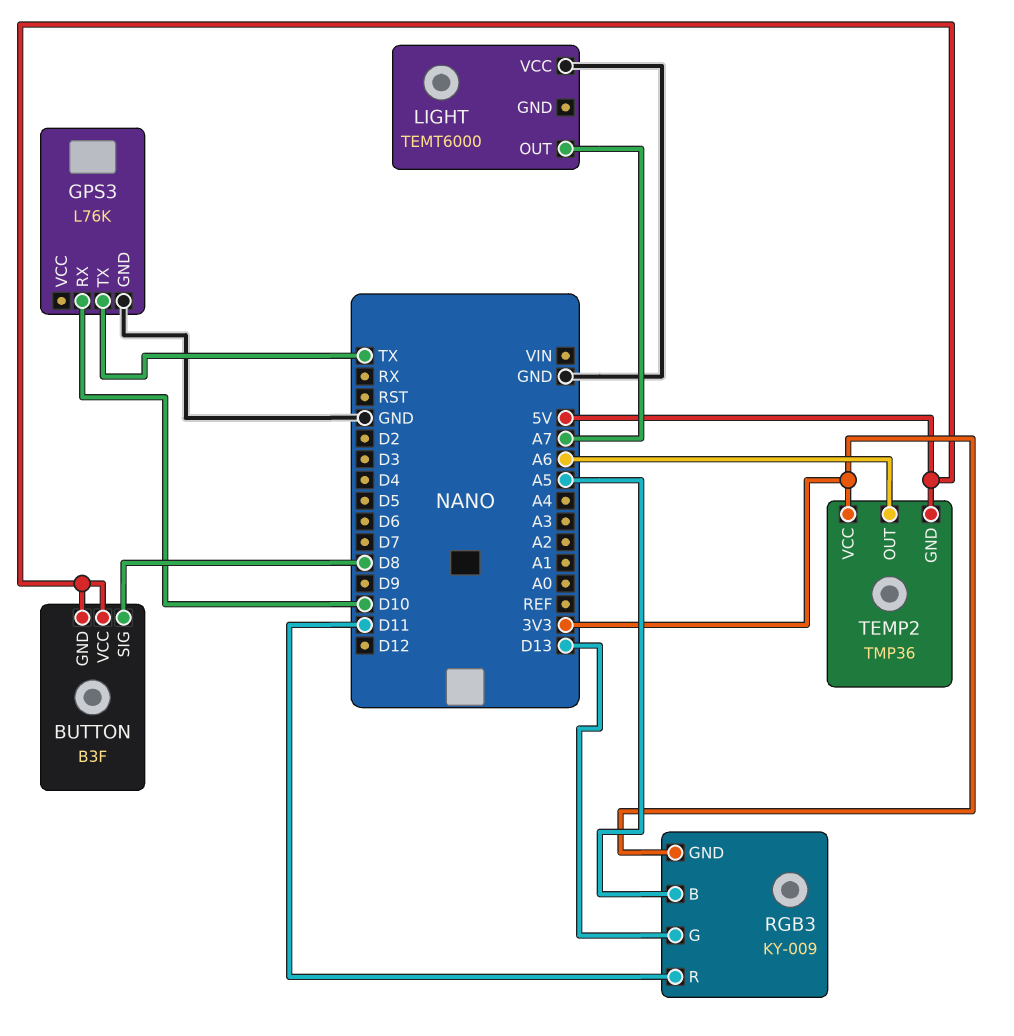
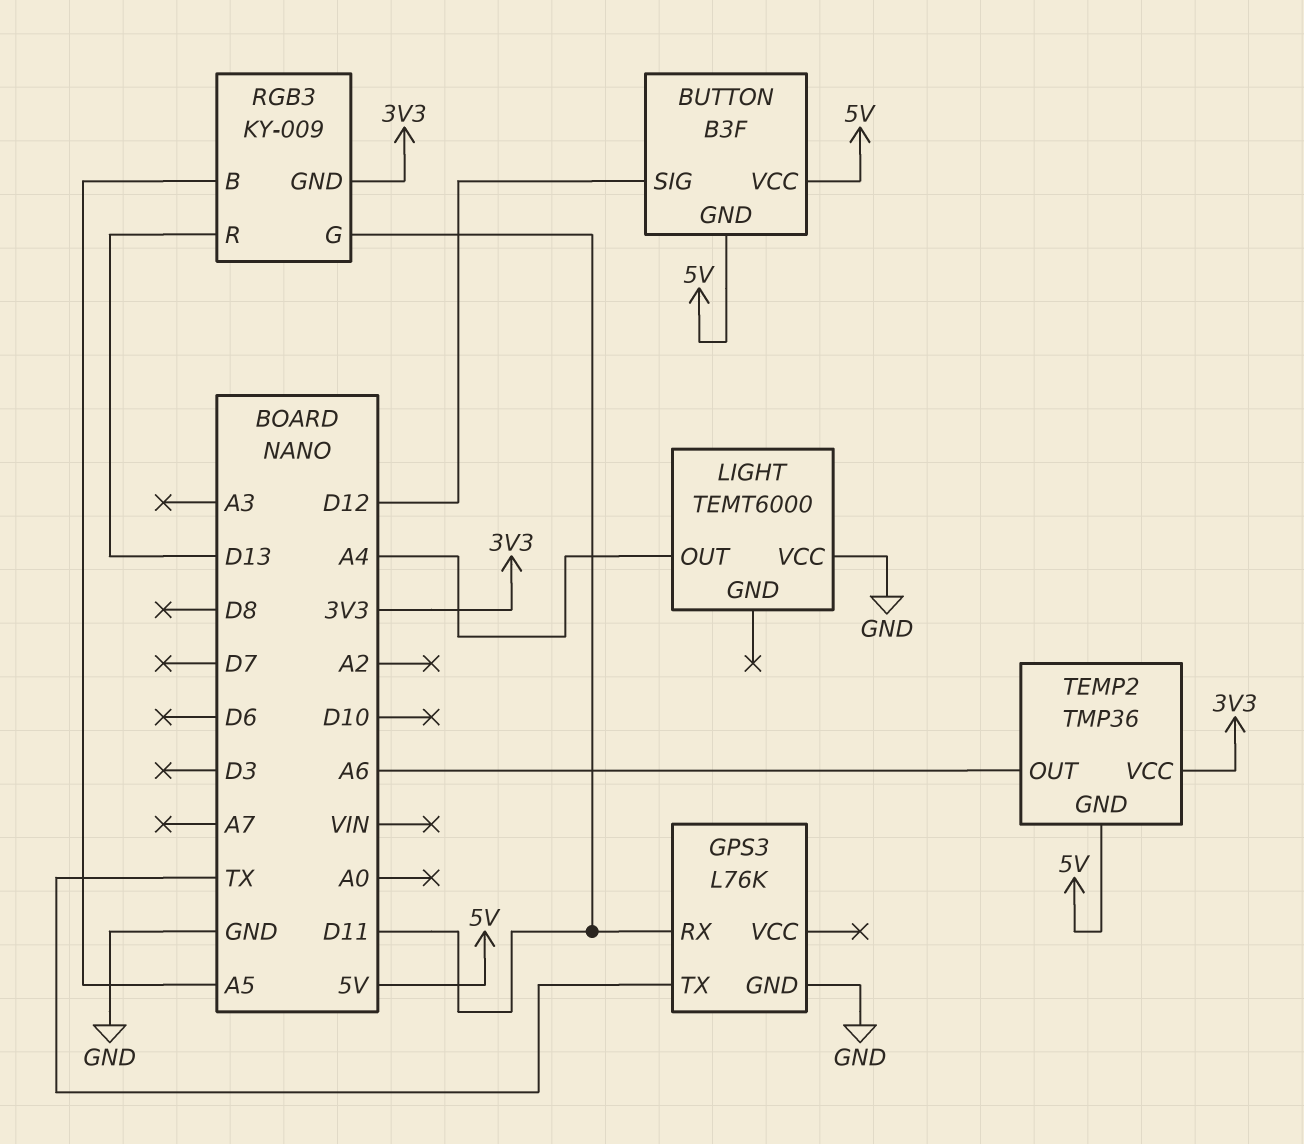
BUTTON pin SIG: D8 -> D12
GPS3 pin RX: D10 -> D11
LIGHT pin OUT: A7 -> A4
RGB3 pin G: D13 -> D11
RGB3 pin R: D11 -> D13

